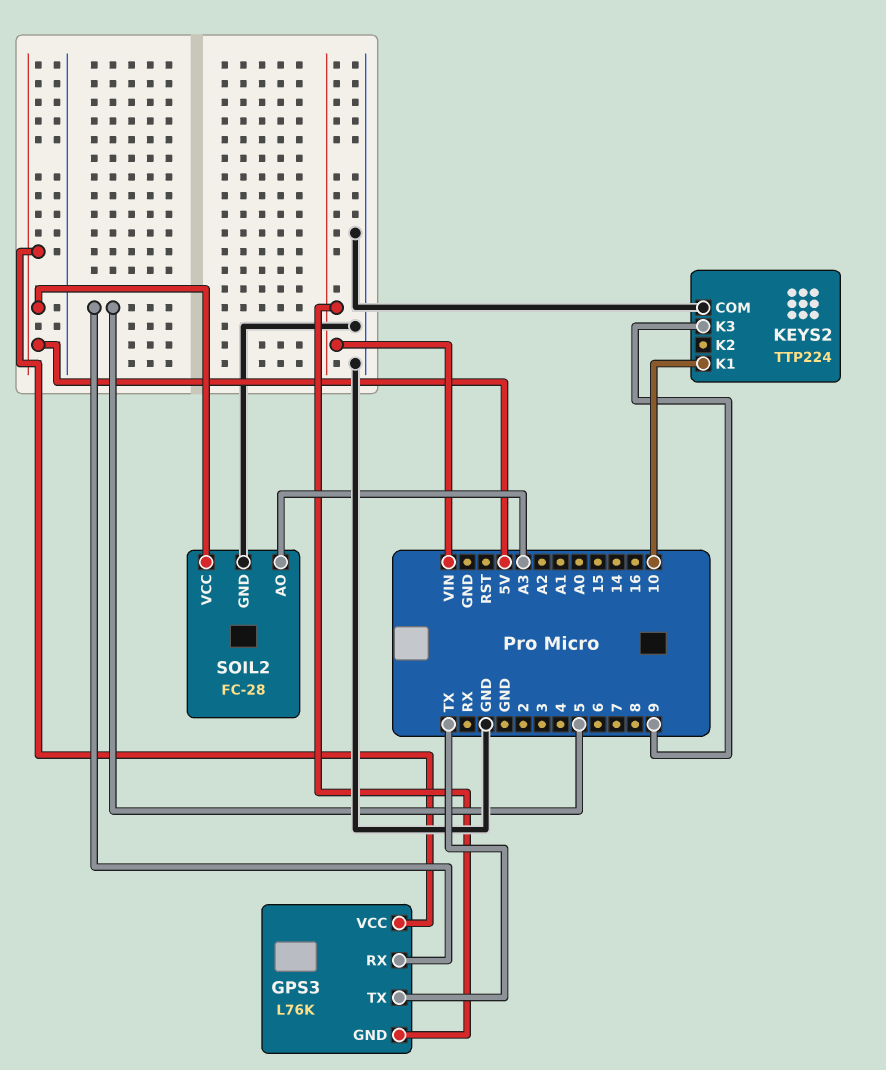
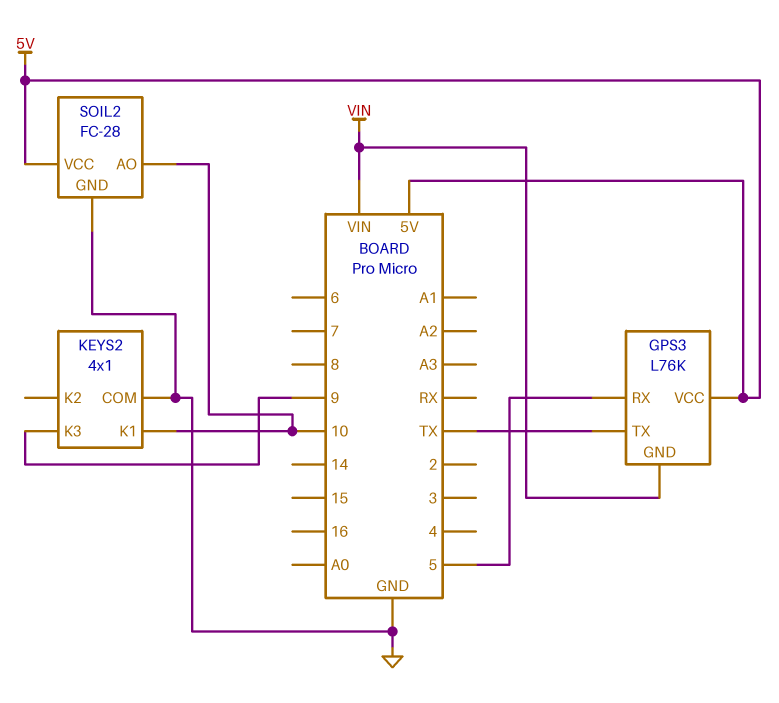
KEYS2: TTP224 -> 4x1
SOIL2 pin AO: A3 -> 10

